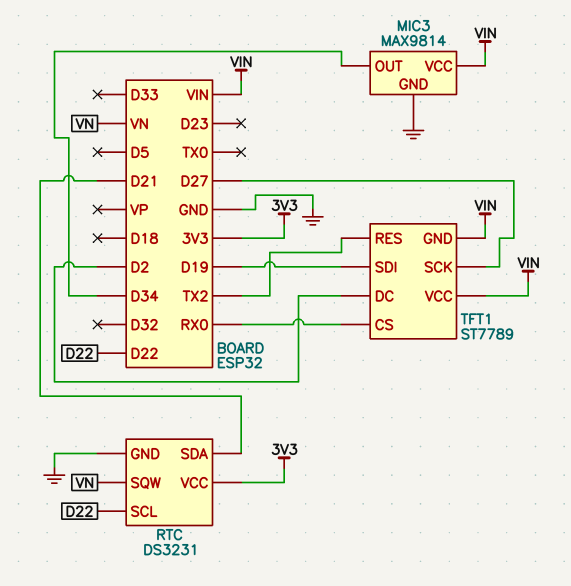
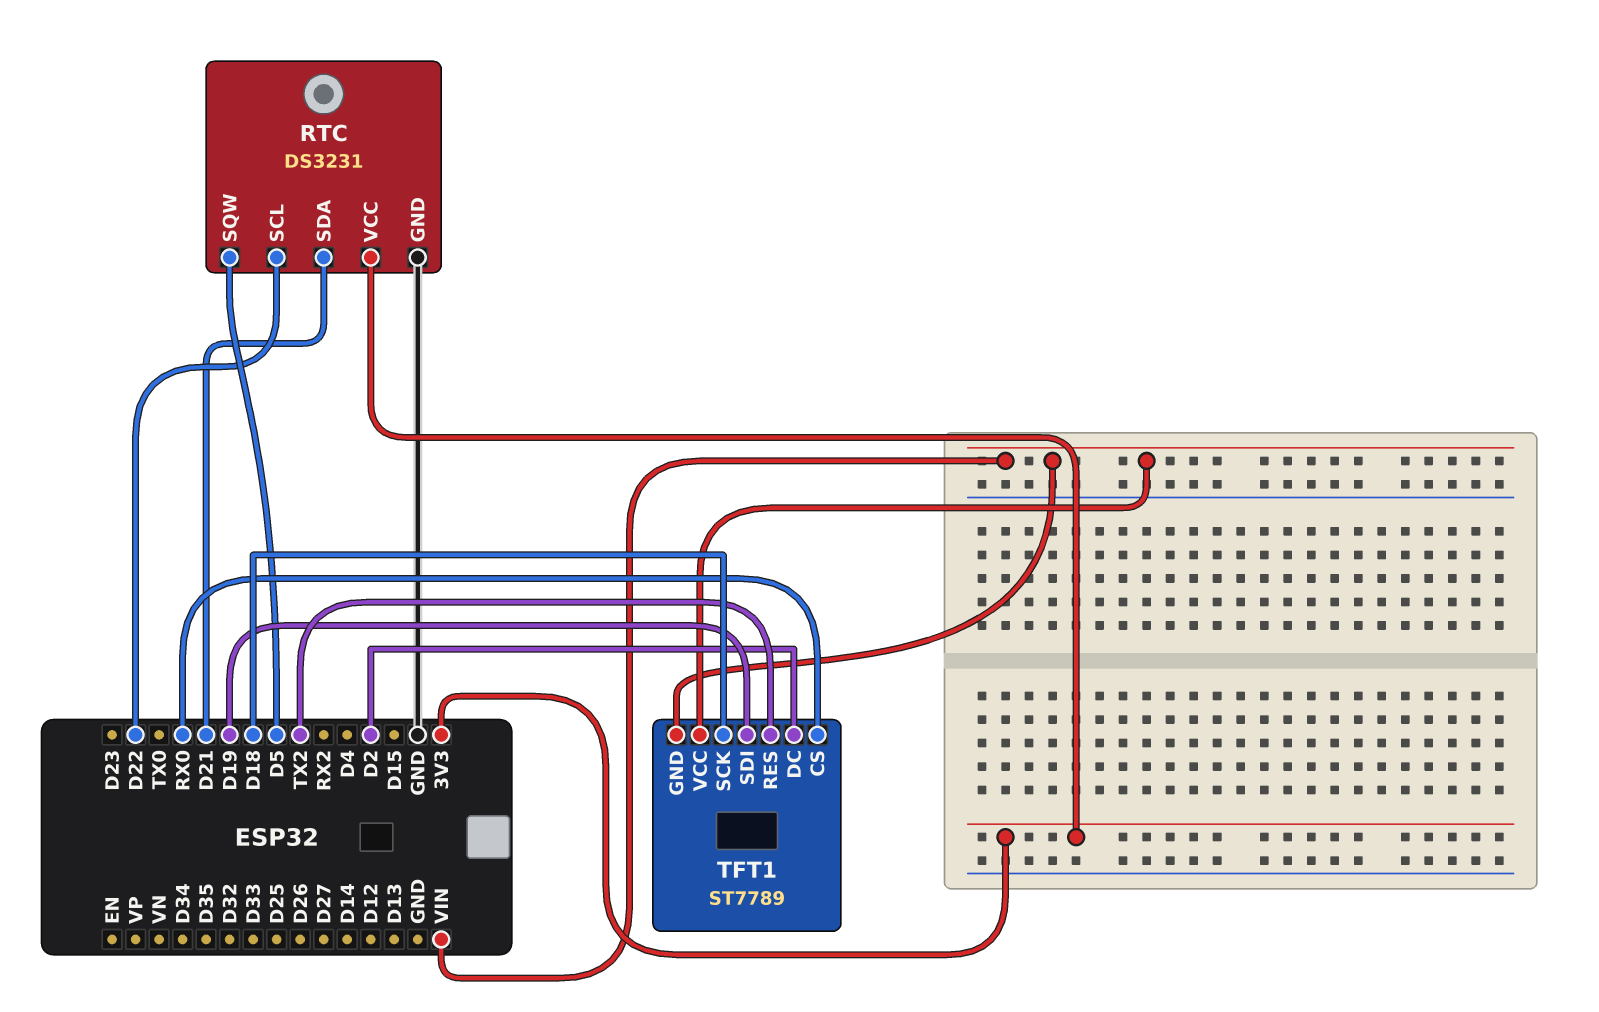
MIC3: MAX9814 -> none
MIC3 pin GND: GND -> none
MIC3 pin OUT: D34 -> none
MIC3 pin VCC: VIN -> none
RTC pin SQW: VN -> D5
TFT1 pin SCK: D27 -> D18

